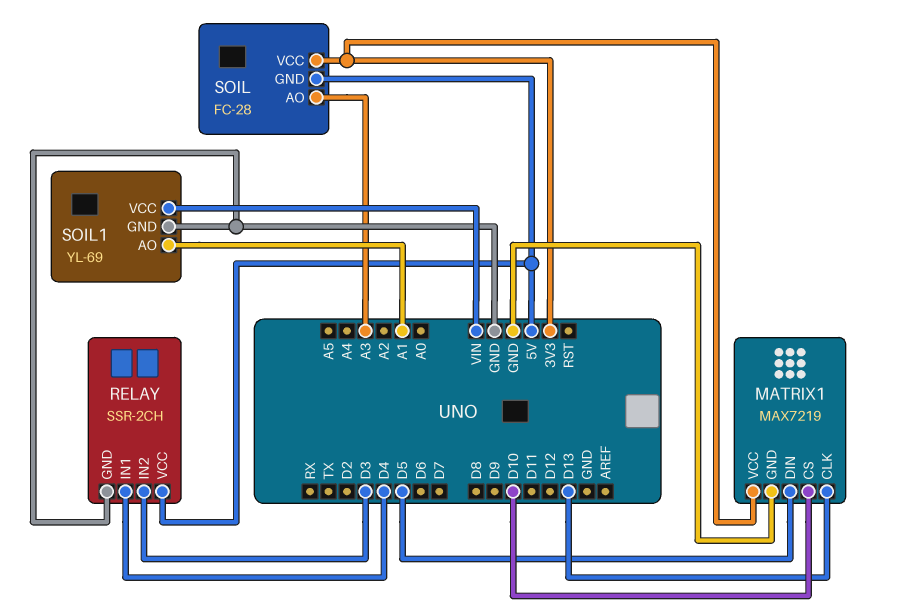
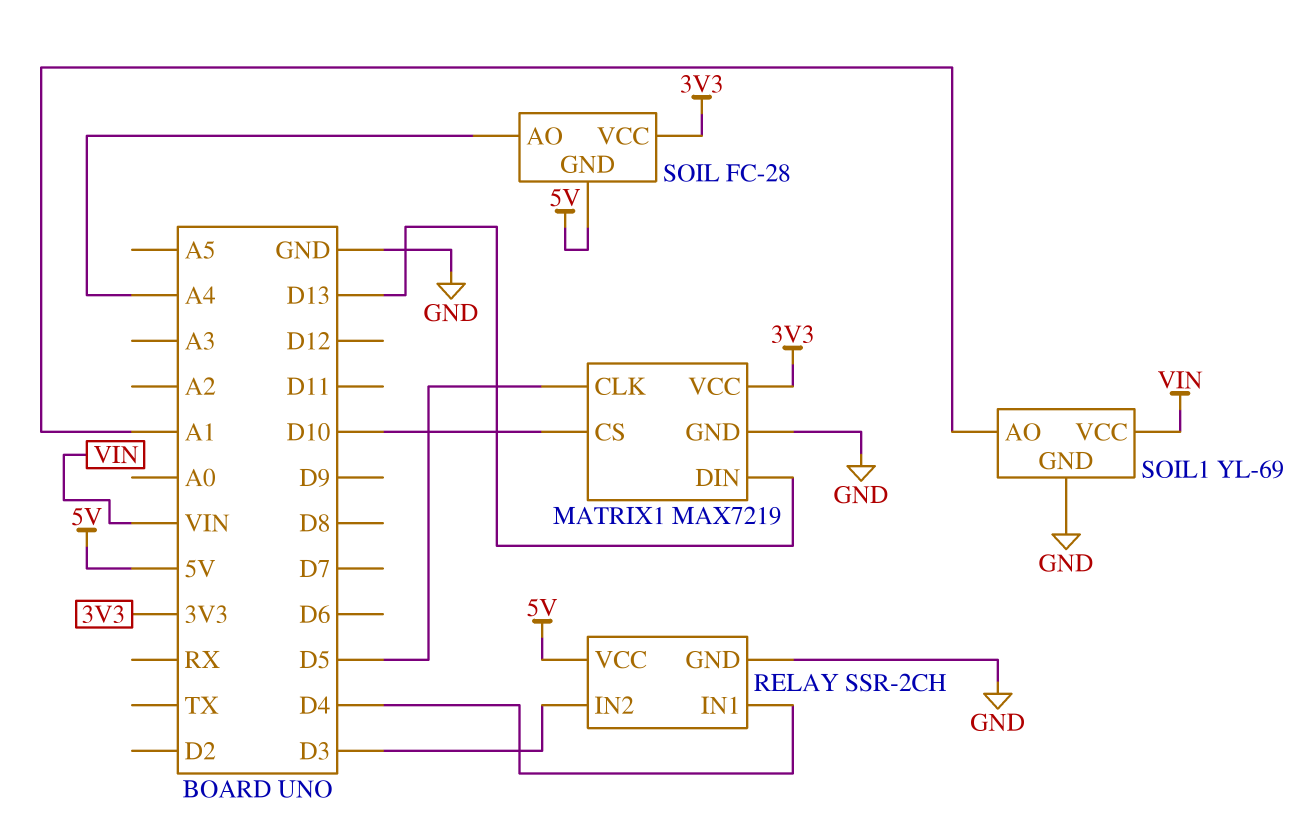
MATRIX1 pin CLK: D13 -> D5
MATRIX1 pin DIN: D5 -> D13
SOIL pin AO: A3 -> A4

